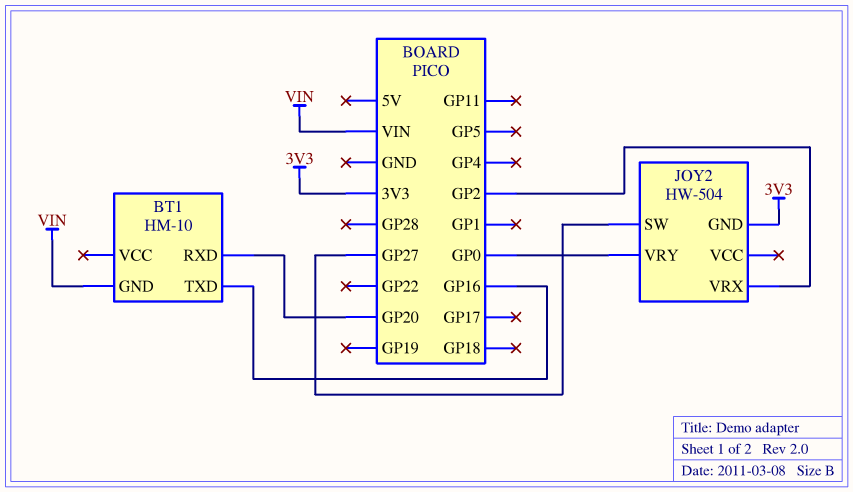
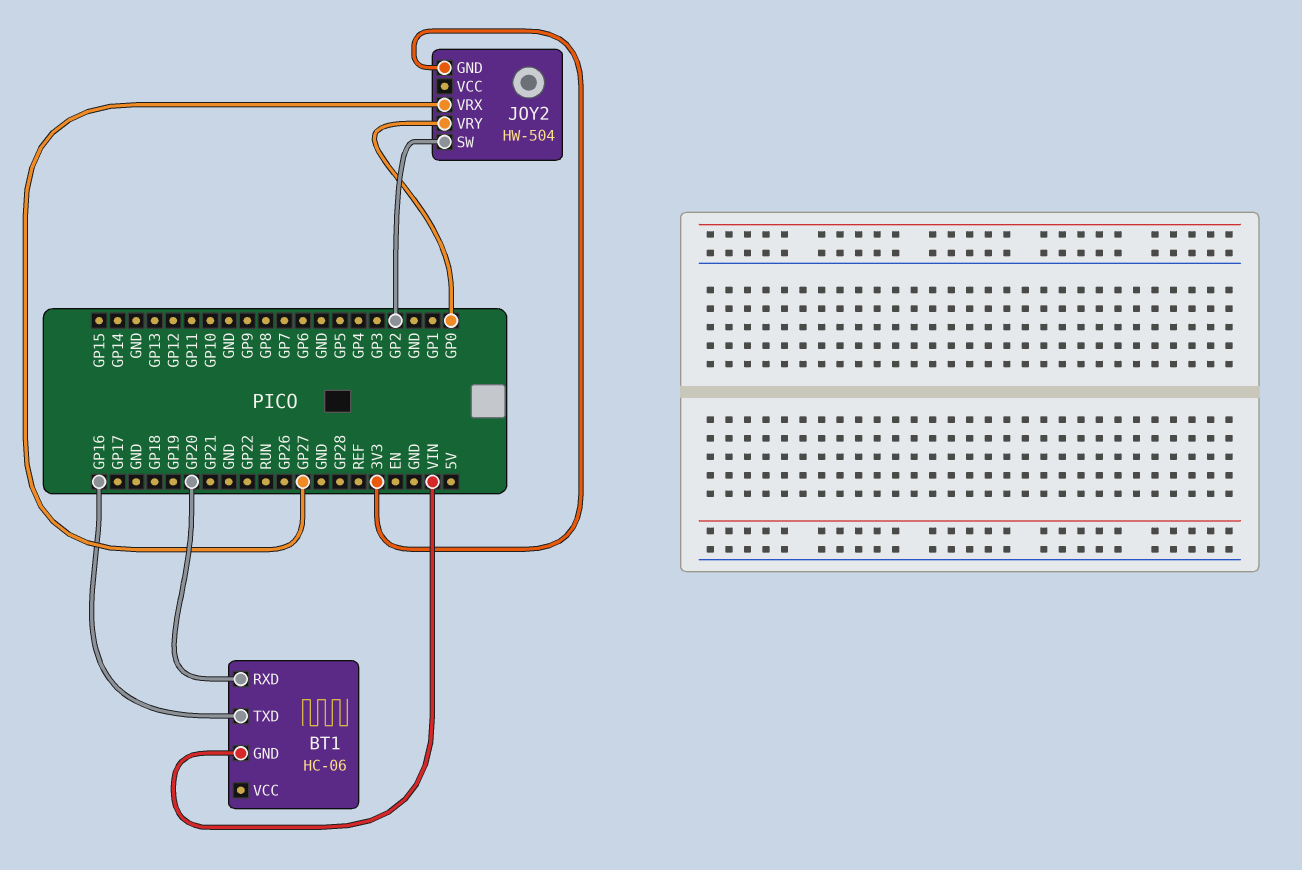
BT1: HM-10 -> HC-06
JOY2 pin SW: GP27 -> GP2
JOY2 pin VRX: GP2 -> GP27

